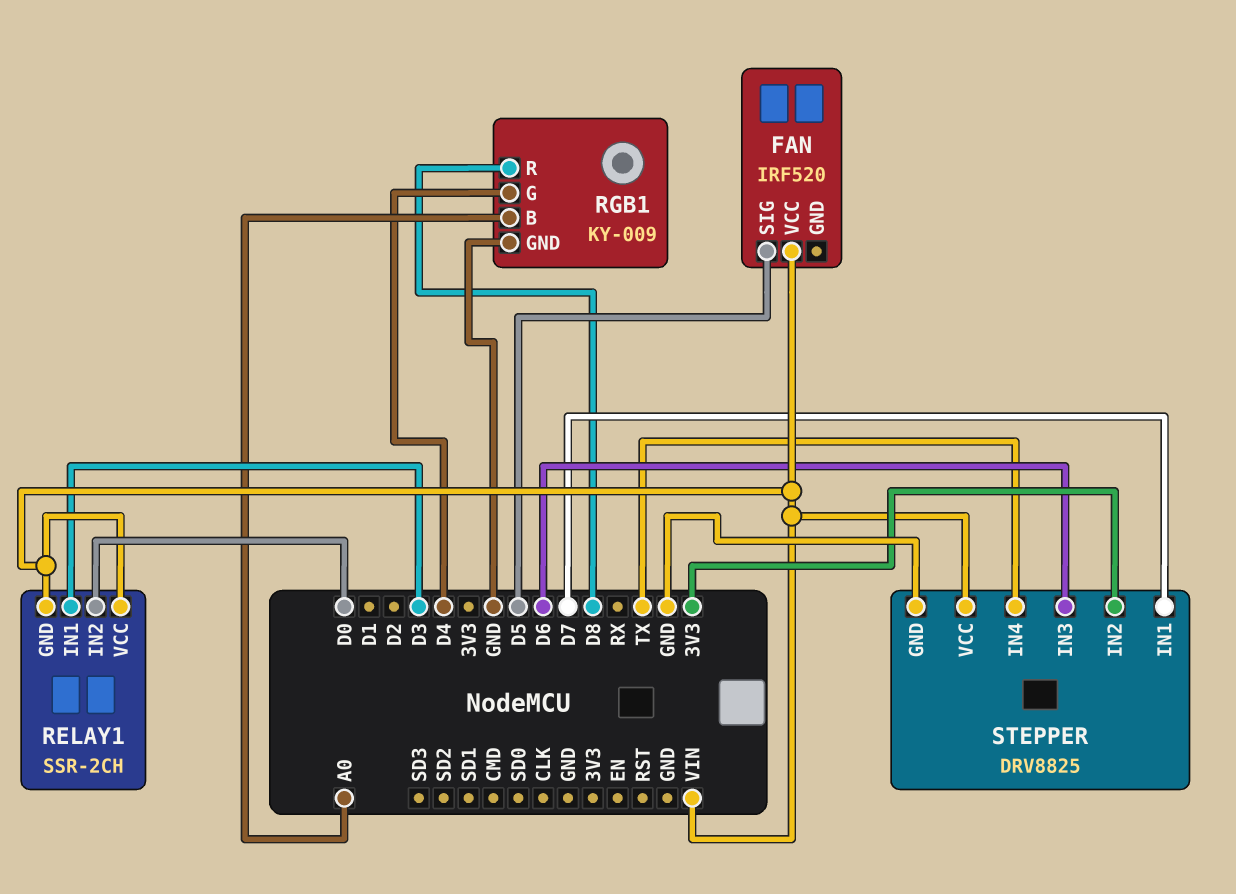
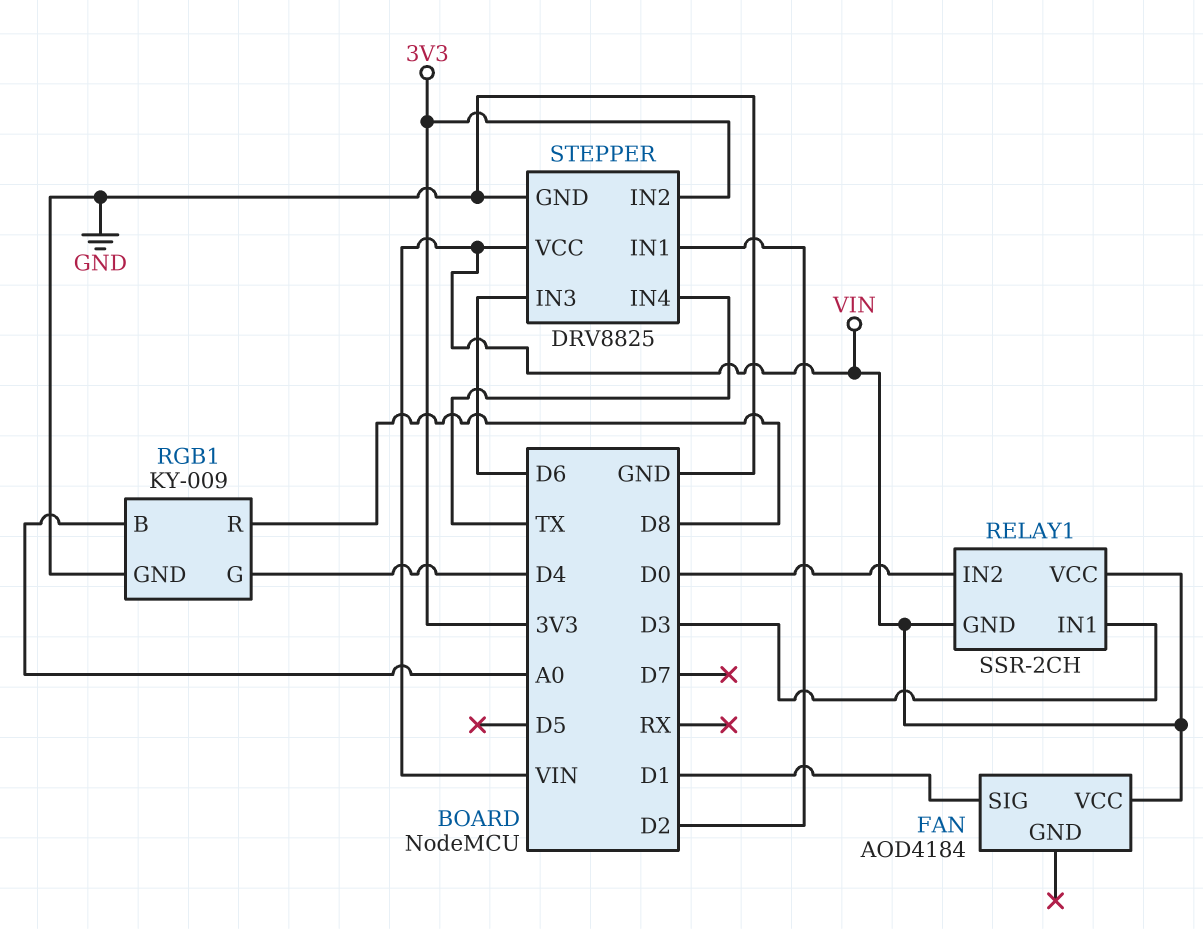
FAN: IRF520 -> AOD4184
FAN pin SIG: D5 -> D1
STEPPER pin IN1: D7 -> D2

